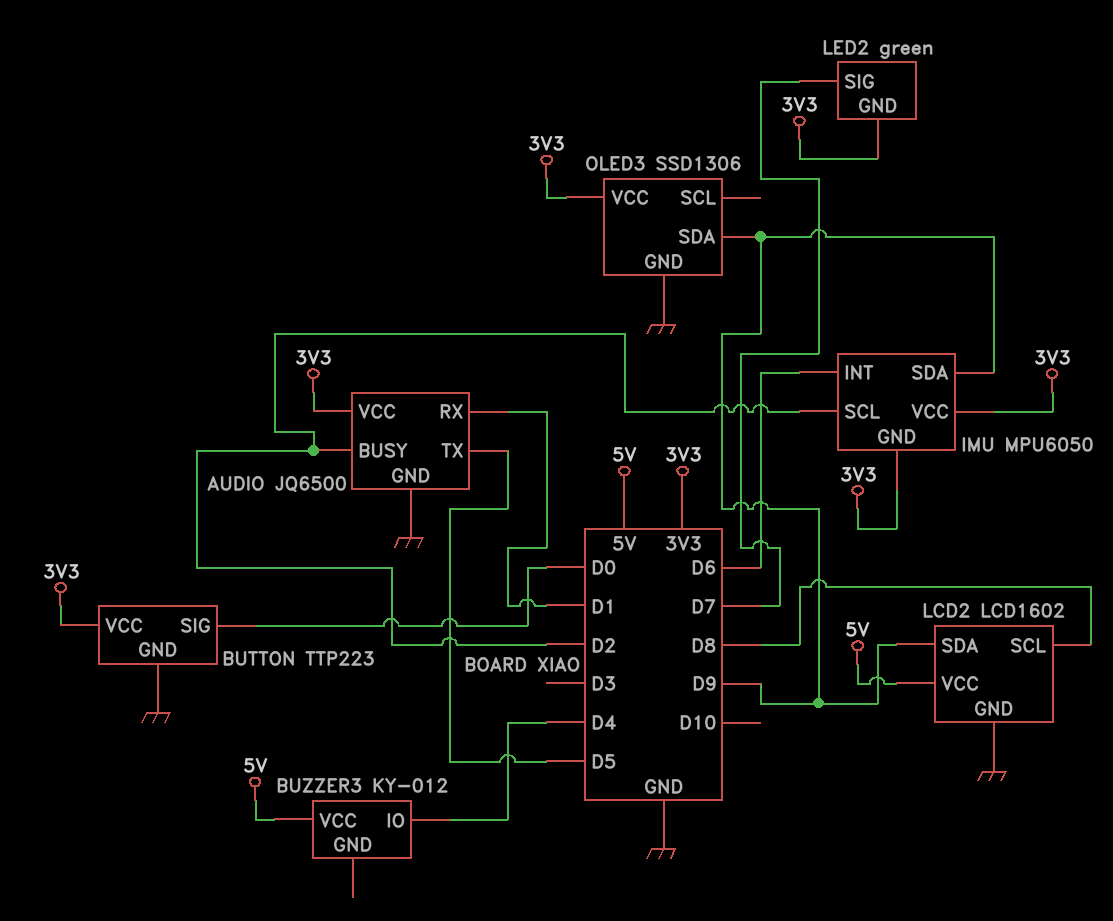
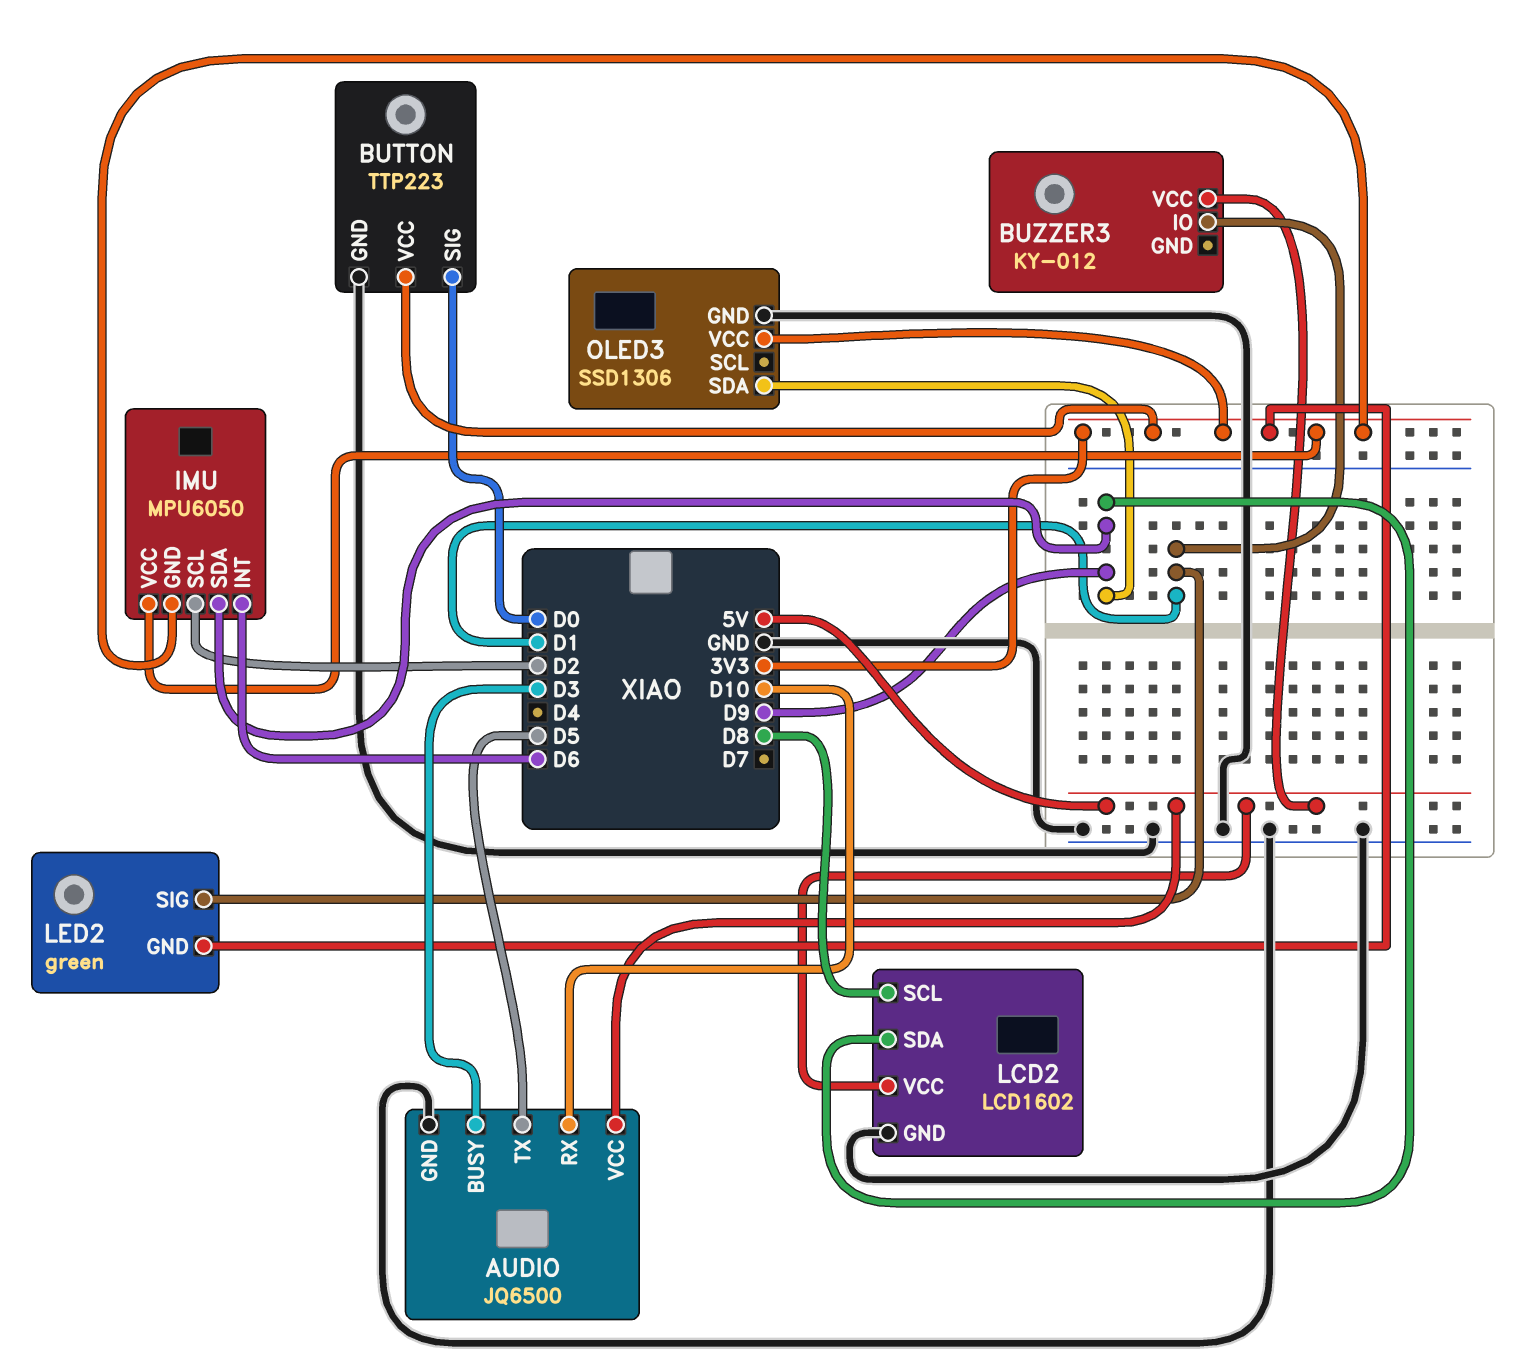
AUDIO pin BUSY: D2 -> D3
AUDIO pin RX: D1 -> D10
AUDIO pin VCC: 3V3 -> 5V
BUZZER3 pin IO: D4 -> D1
LED2 pin SIG: D7 -> D1

